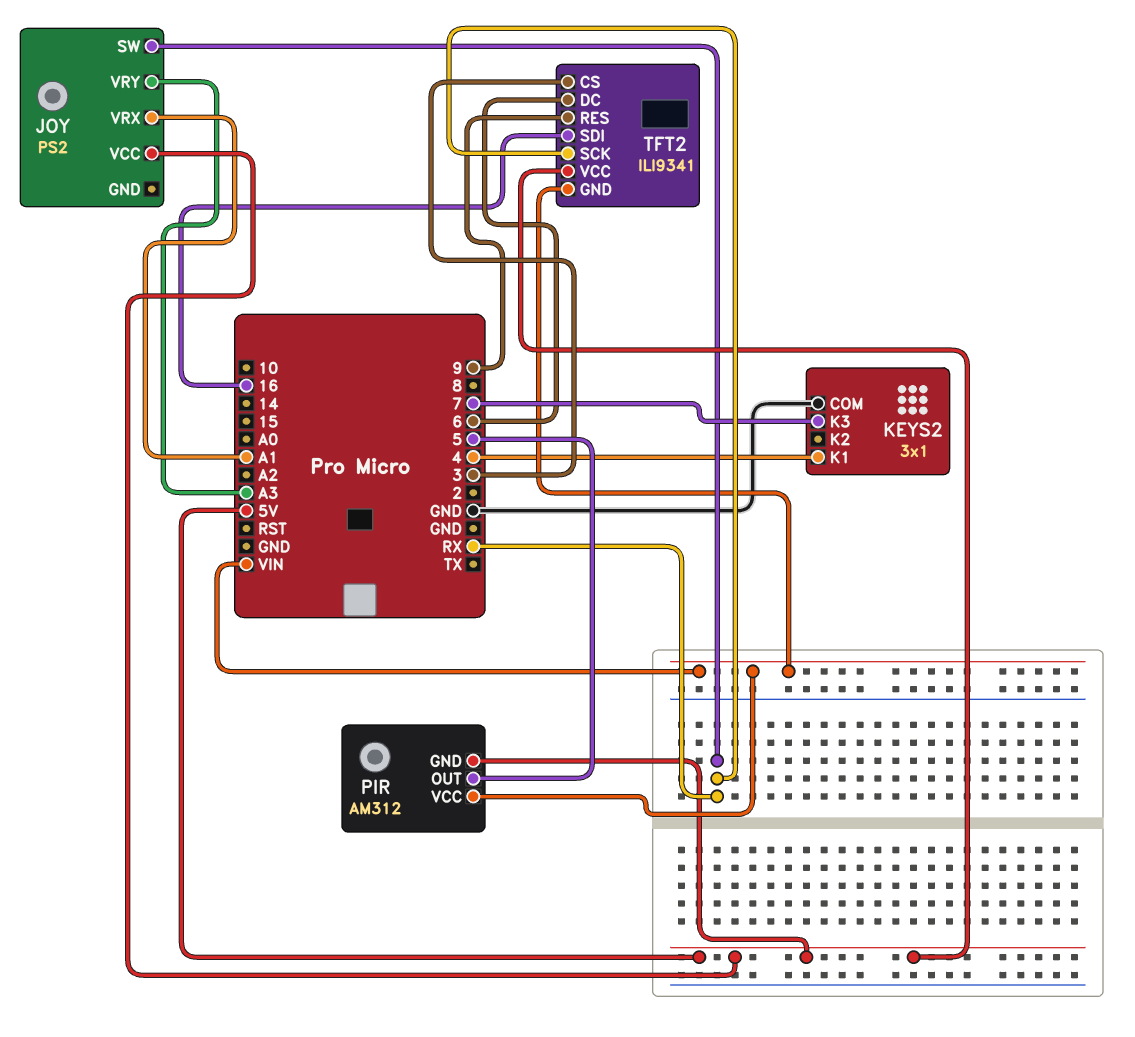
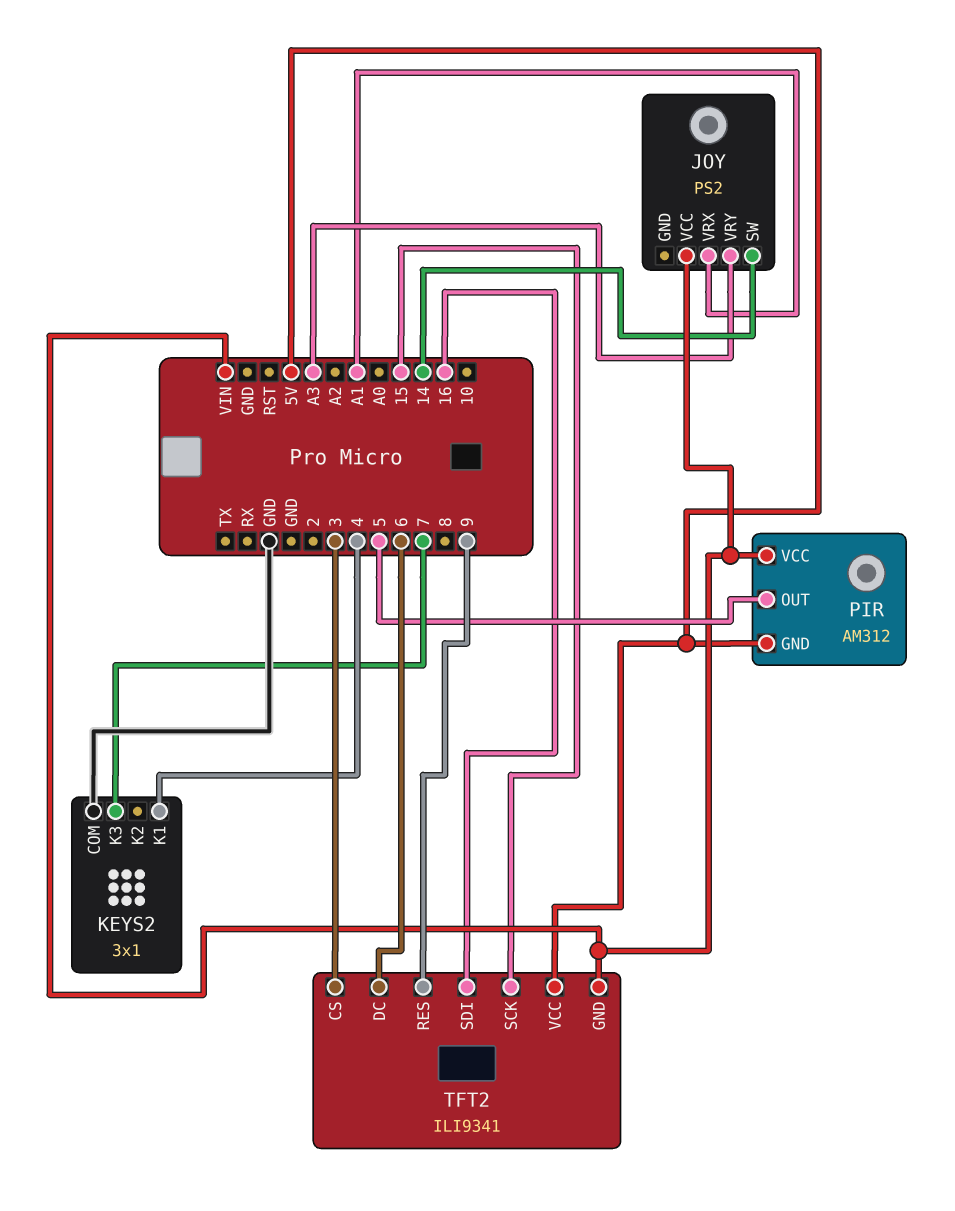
JOY pin SW: RX -> 14
JOY pin VCC: 5V -> VIN
TFT2 pin SCK: RX -> 15

